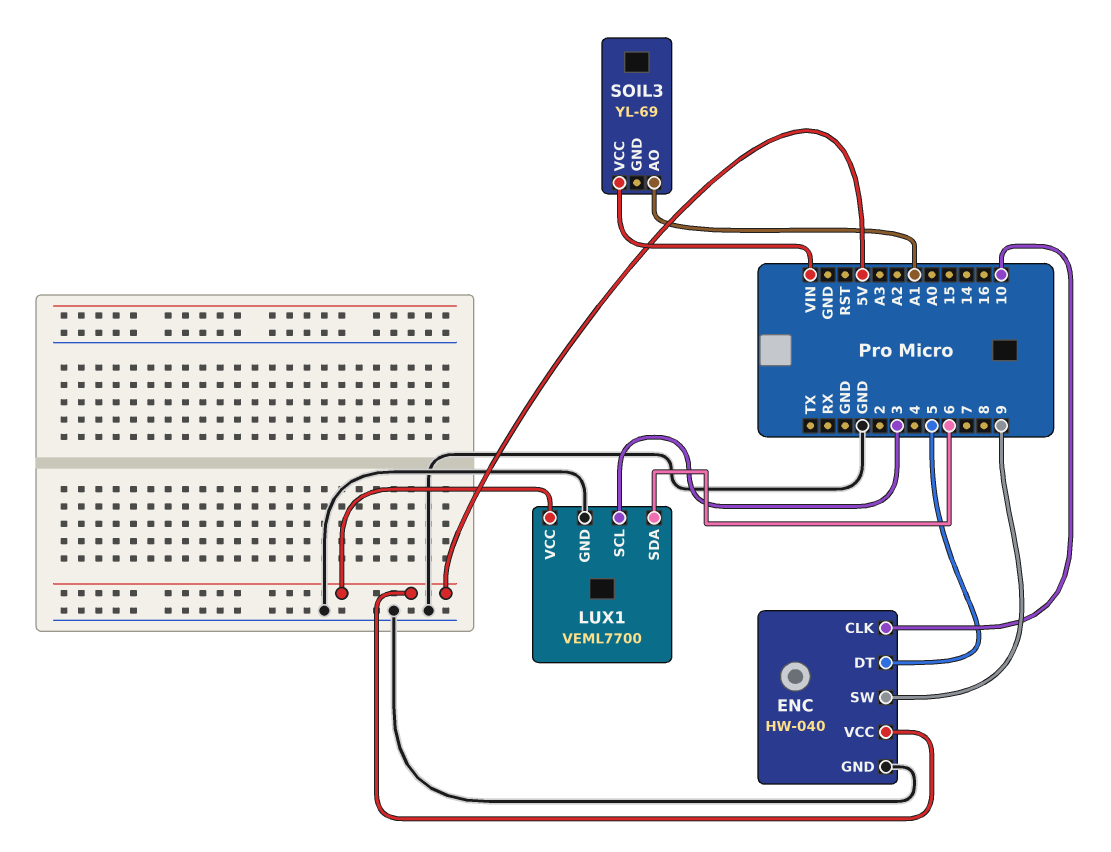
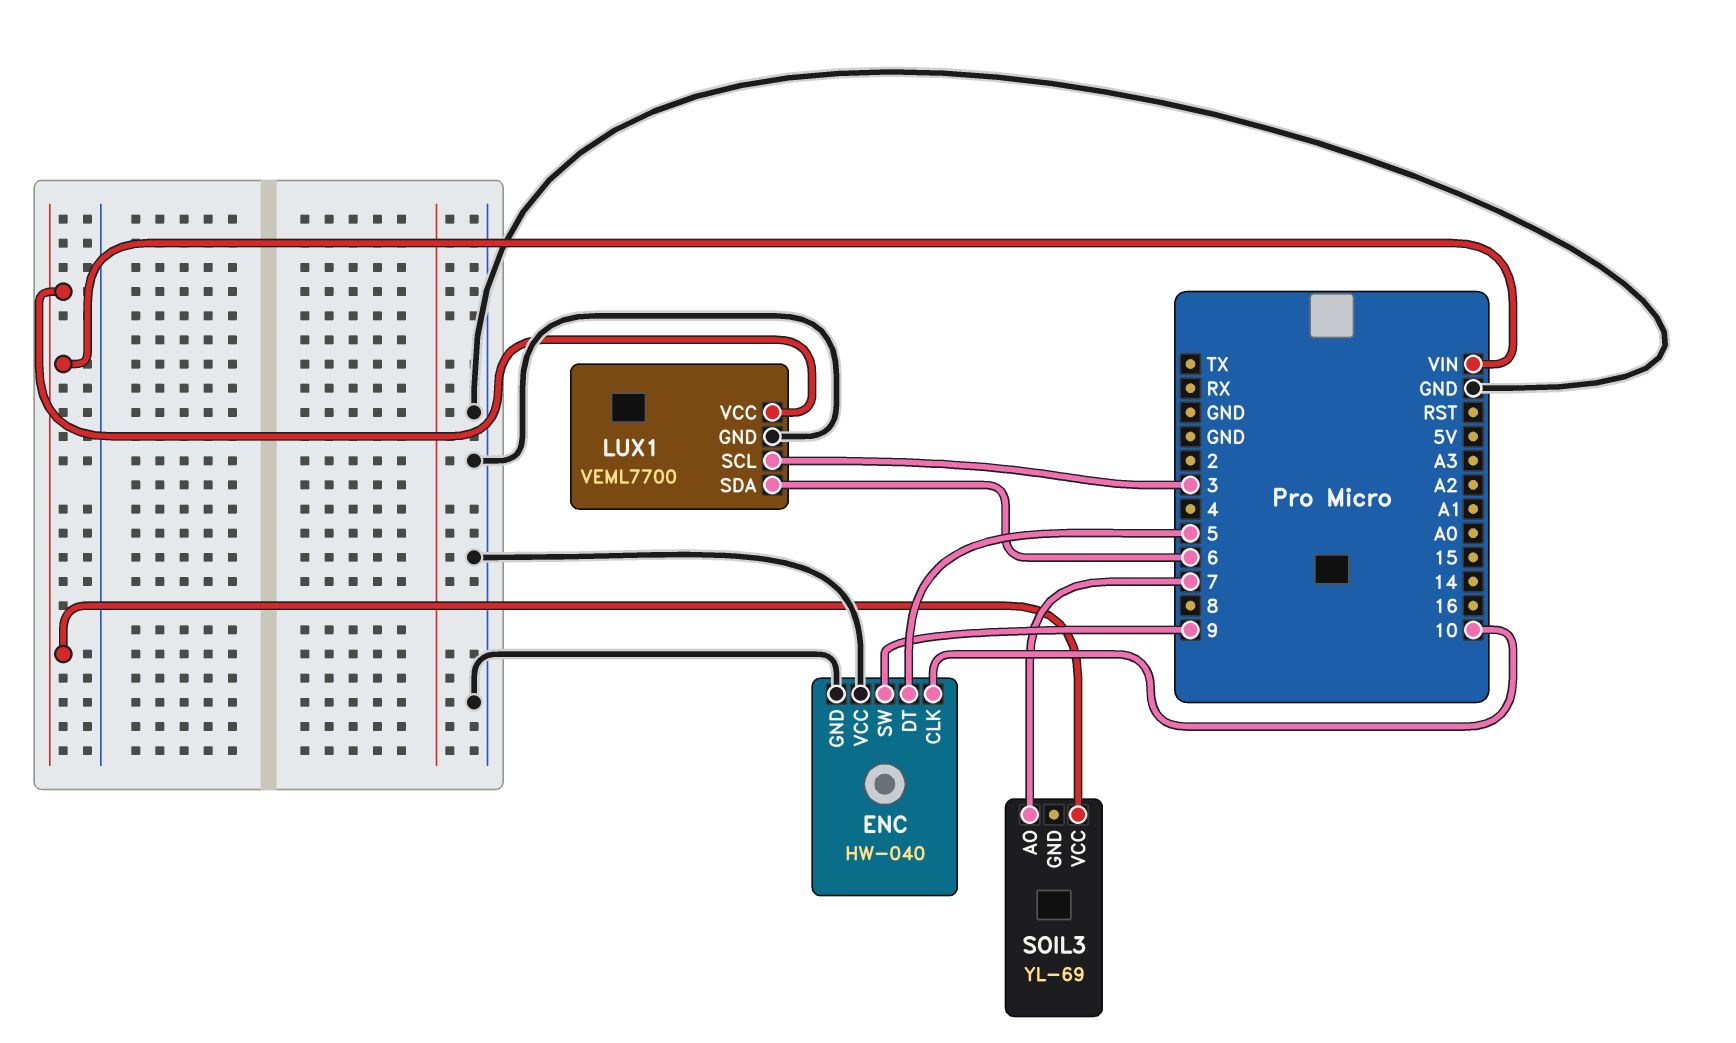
ENC pin VCC: 5V -> GND
LUX1 pin VCC: 5V -> VIN
SOIL3 pin AO: A1 -> 7

